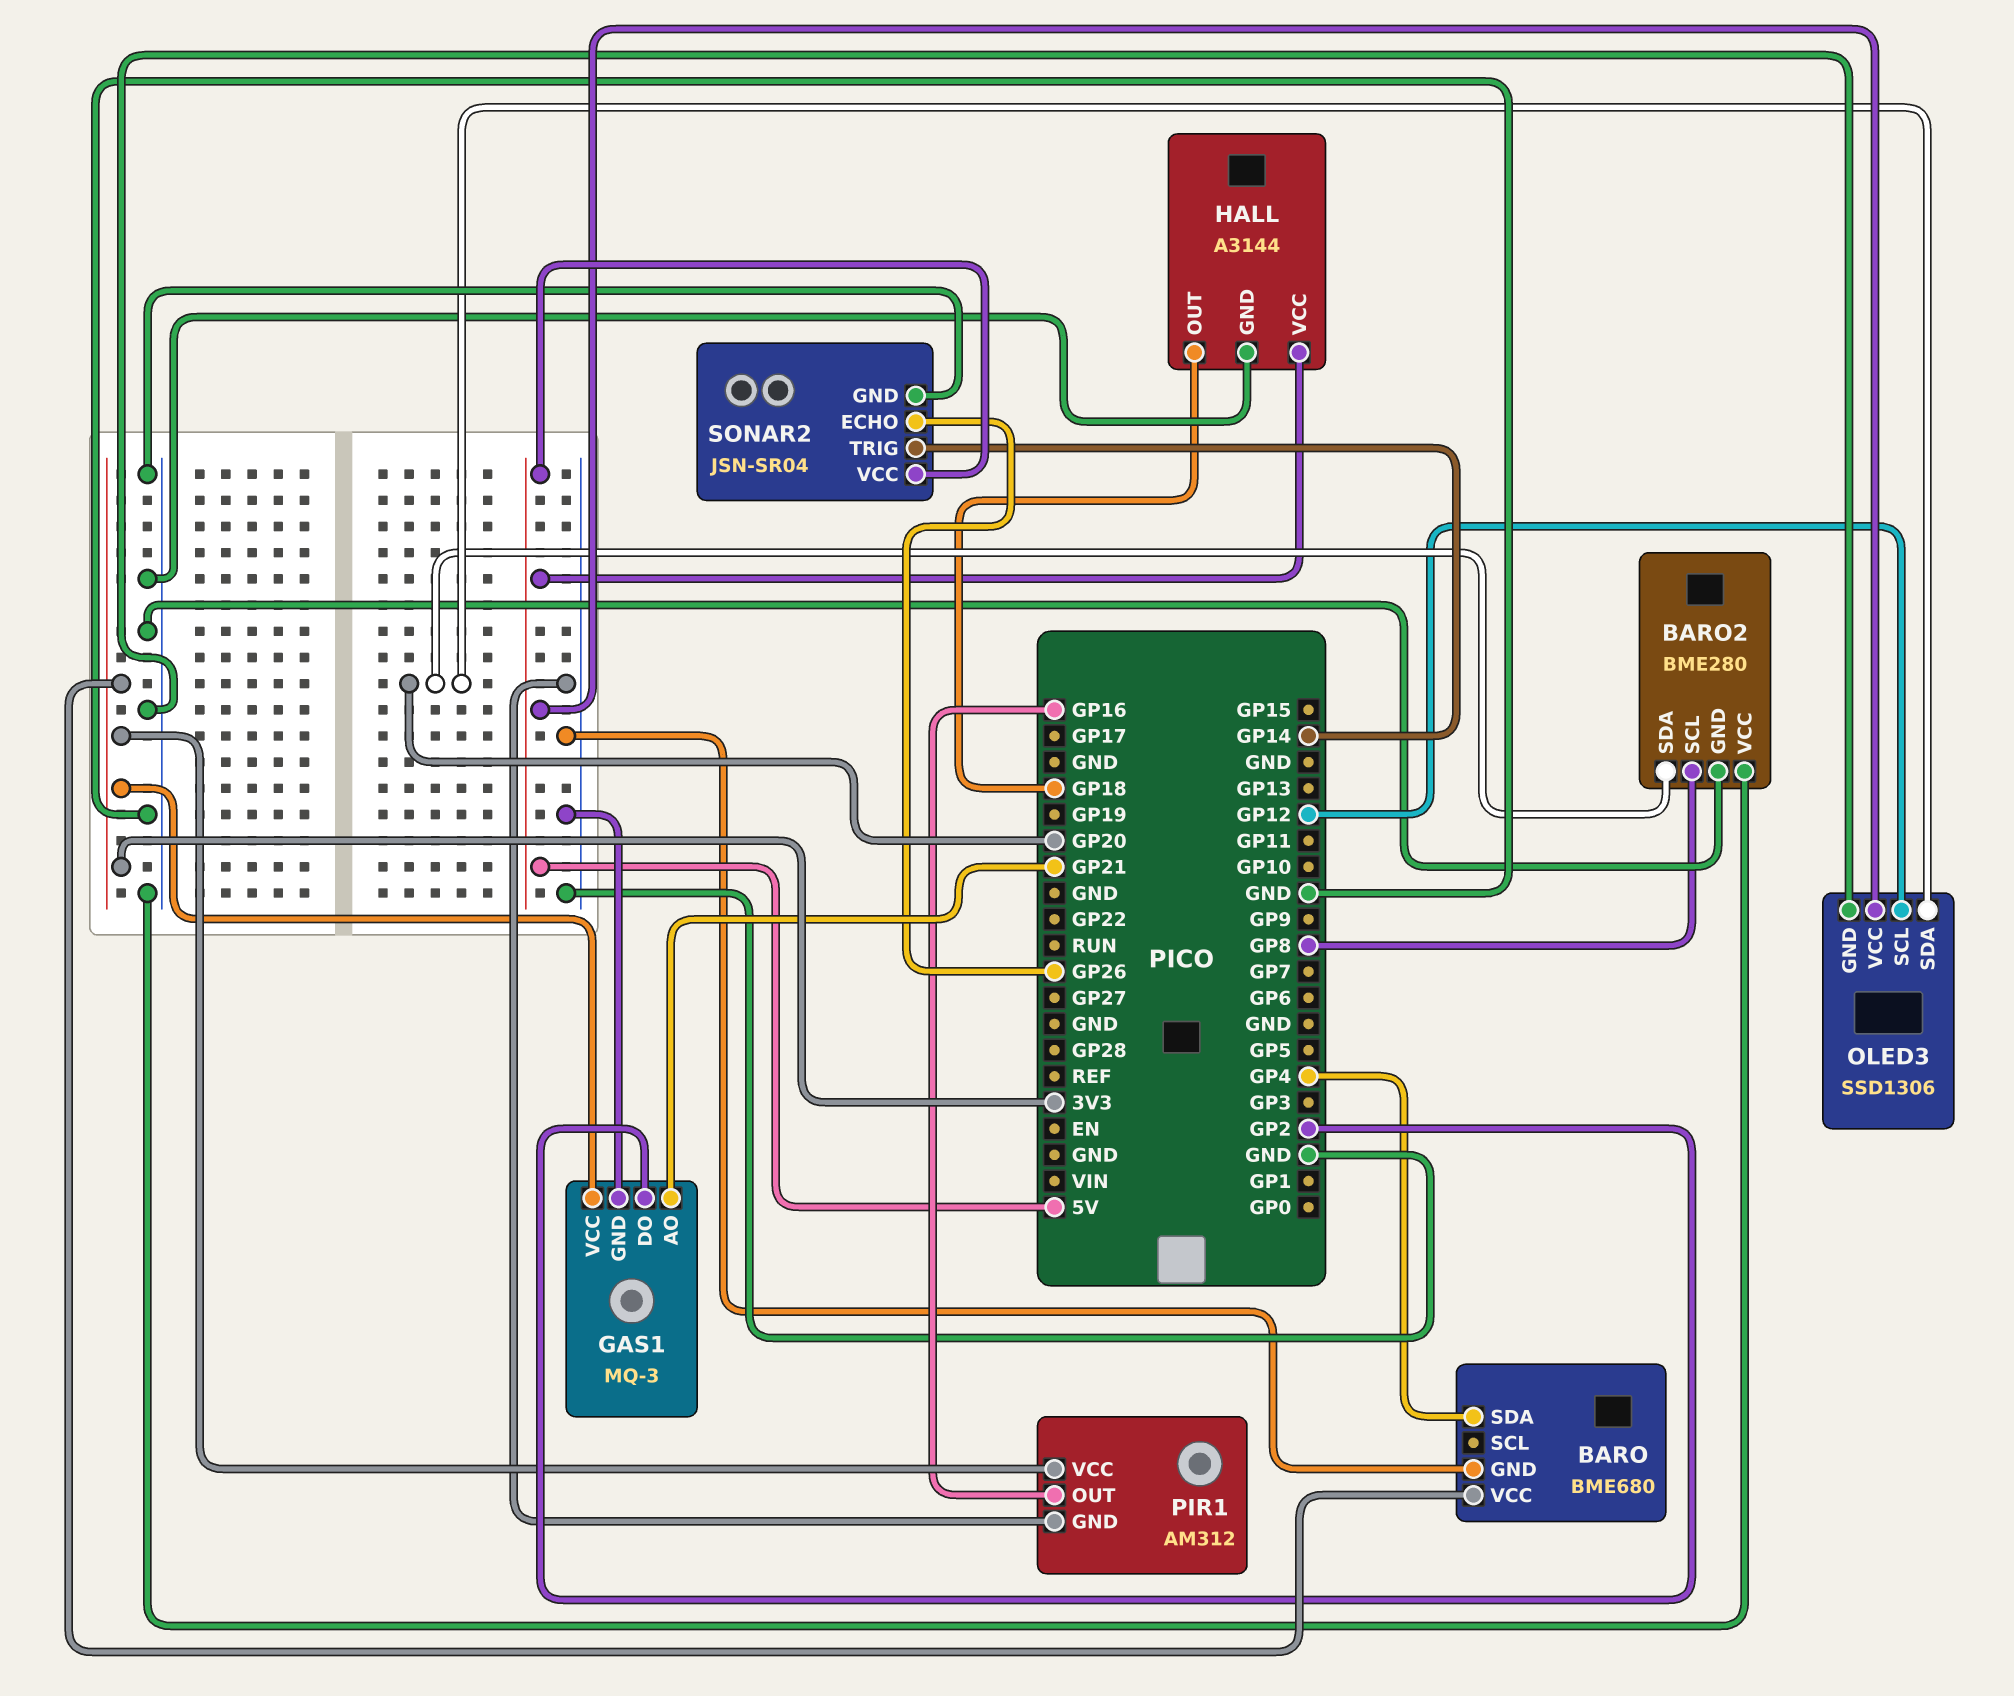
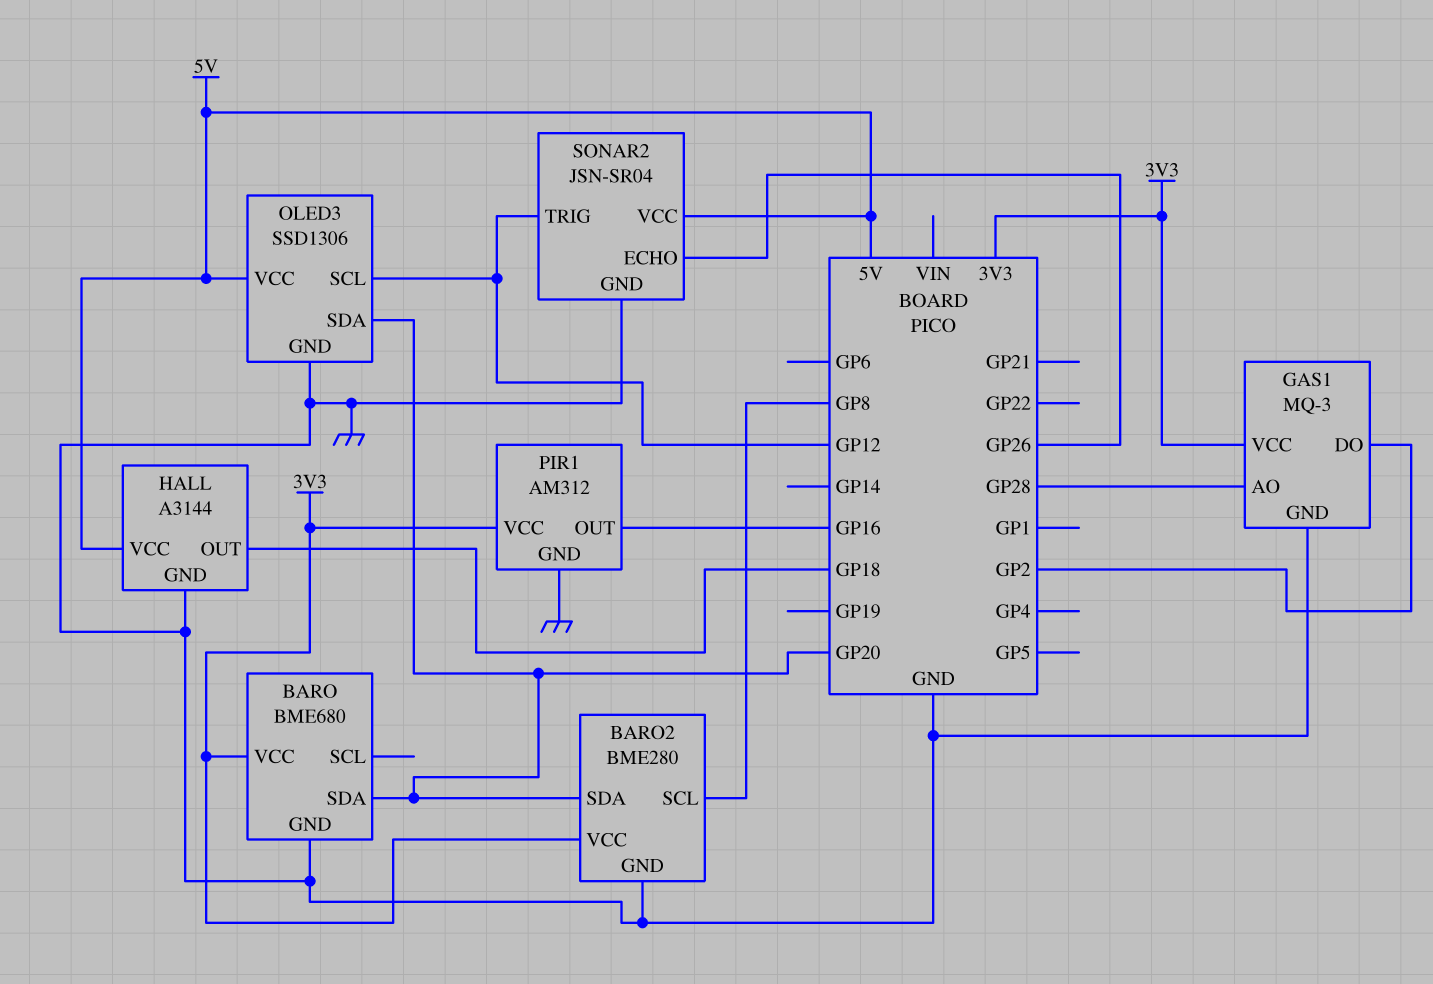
BARO pin SDA: GP4 -> GP20
BARO2 pin VCC: GND -> 3V3
GAS1 pin AO: GP21 -> GP28
SONAR2 pin TRIG: GP14 -> GP12

